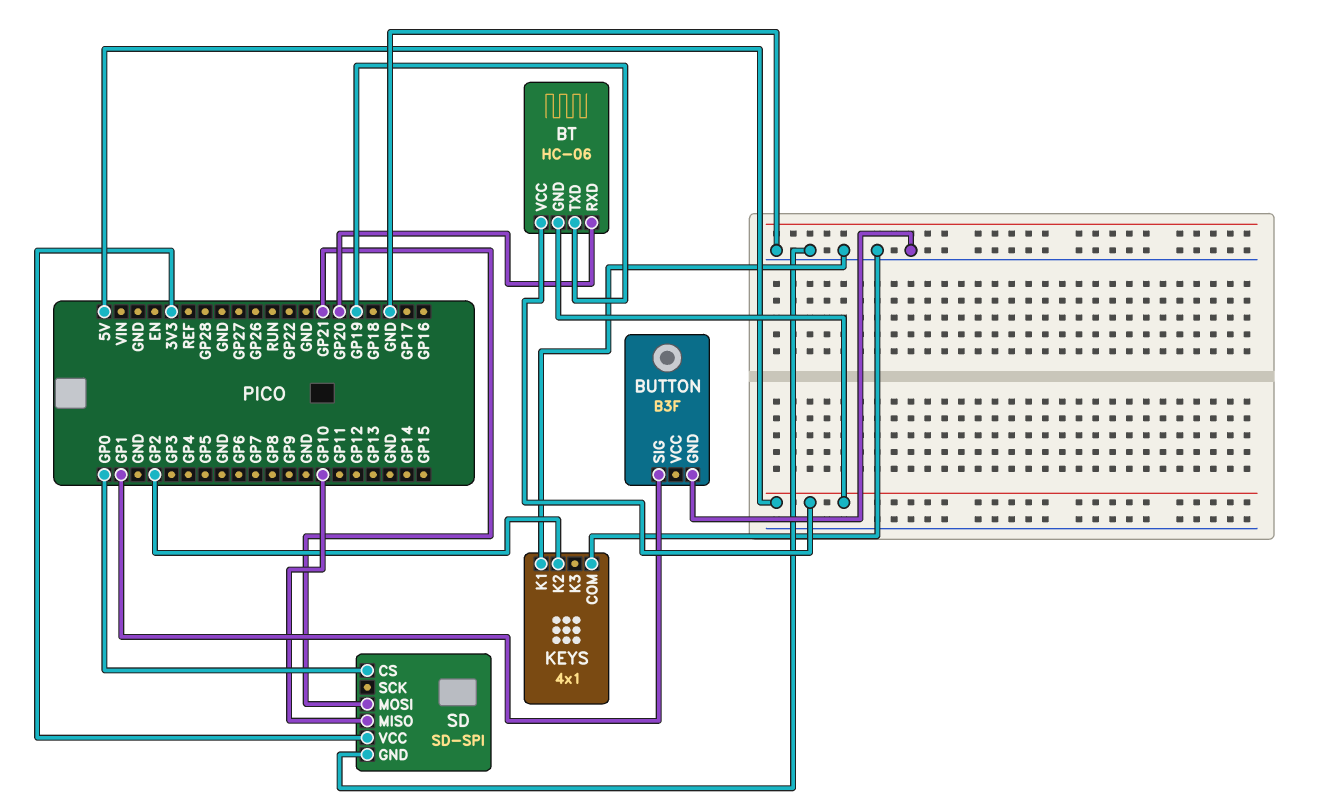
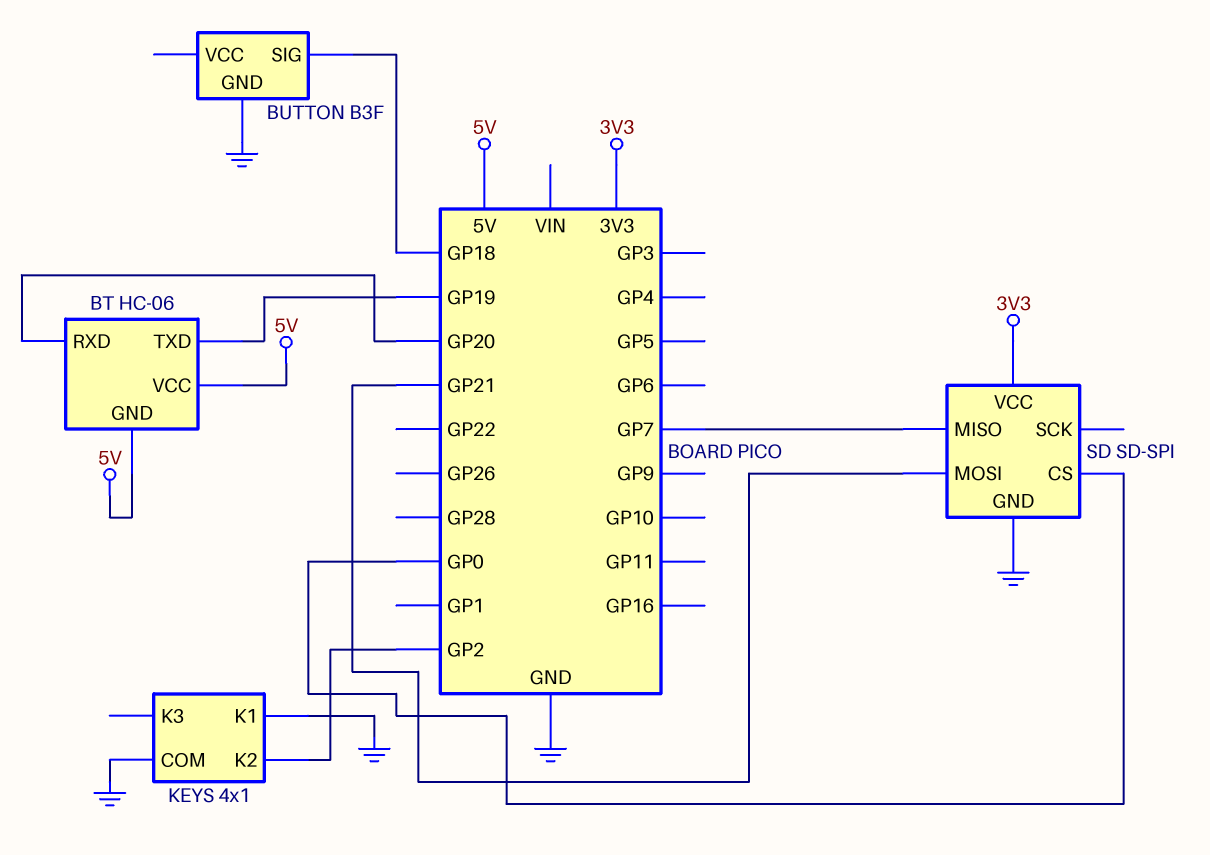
BUTTON pin SIG: GP1 -> GP18
SD pin MISO: GP10 -> GP7

